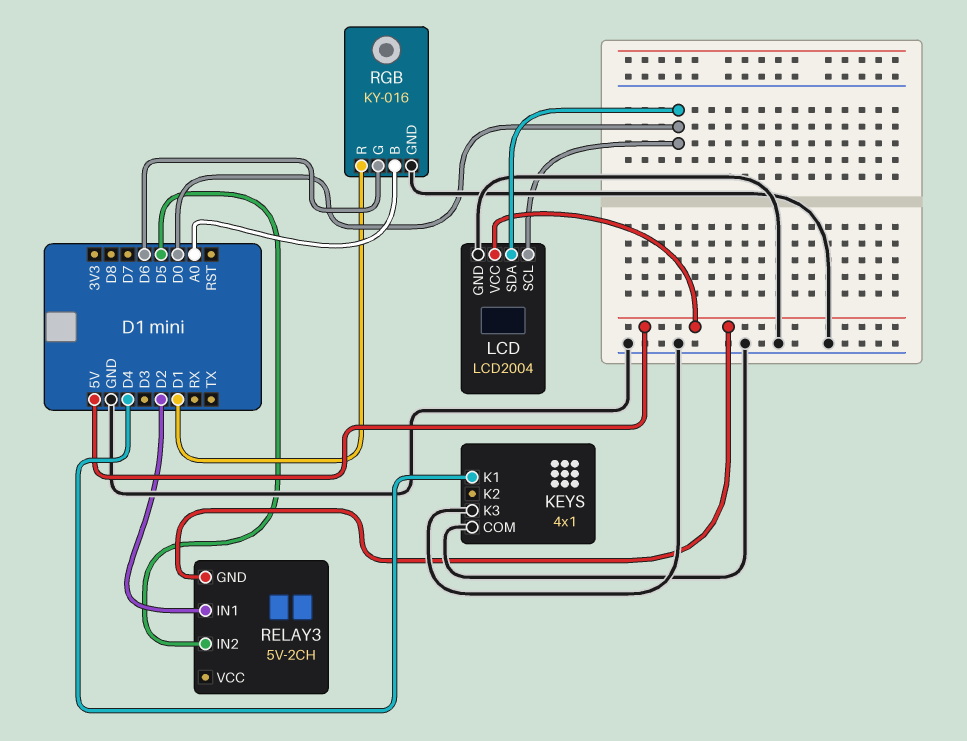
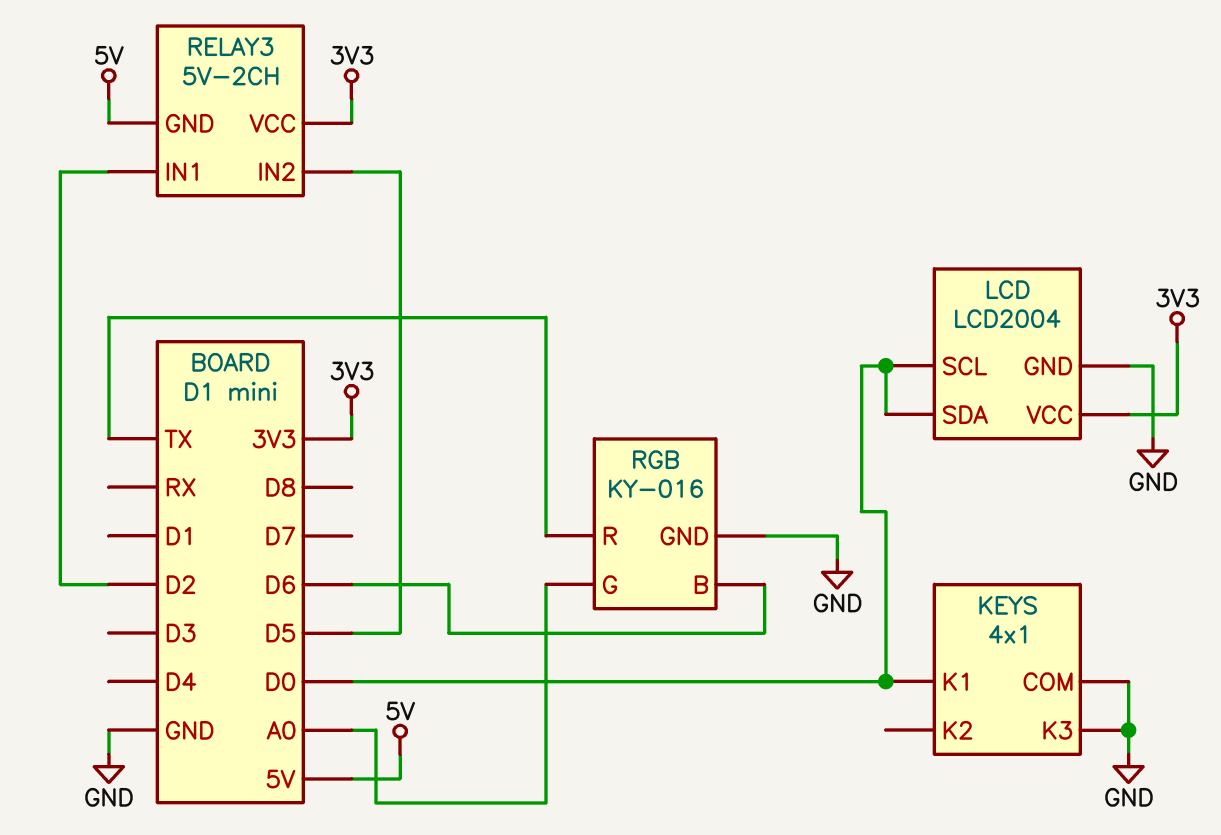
KEYS pin K1: D4 -> D0
LCD pin VCC: 5V -> 3V3
RELAY3 pin VCC: none -> 3V3
RGB pin B: A0 -> D6
RGB pin G: D6 -> A0
RGB pin R: D1 -> TX

